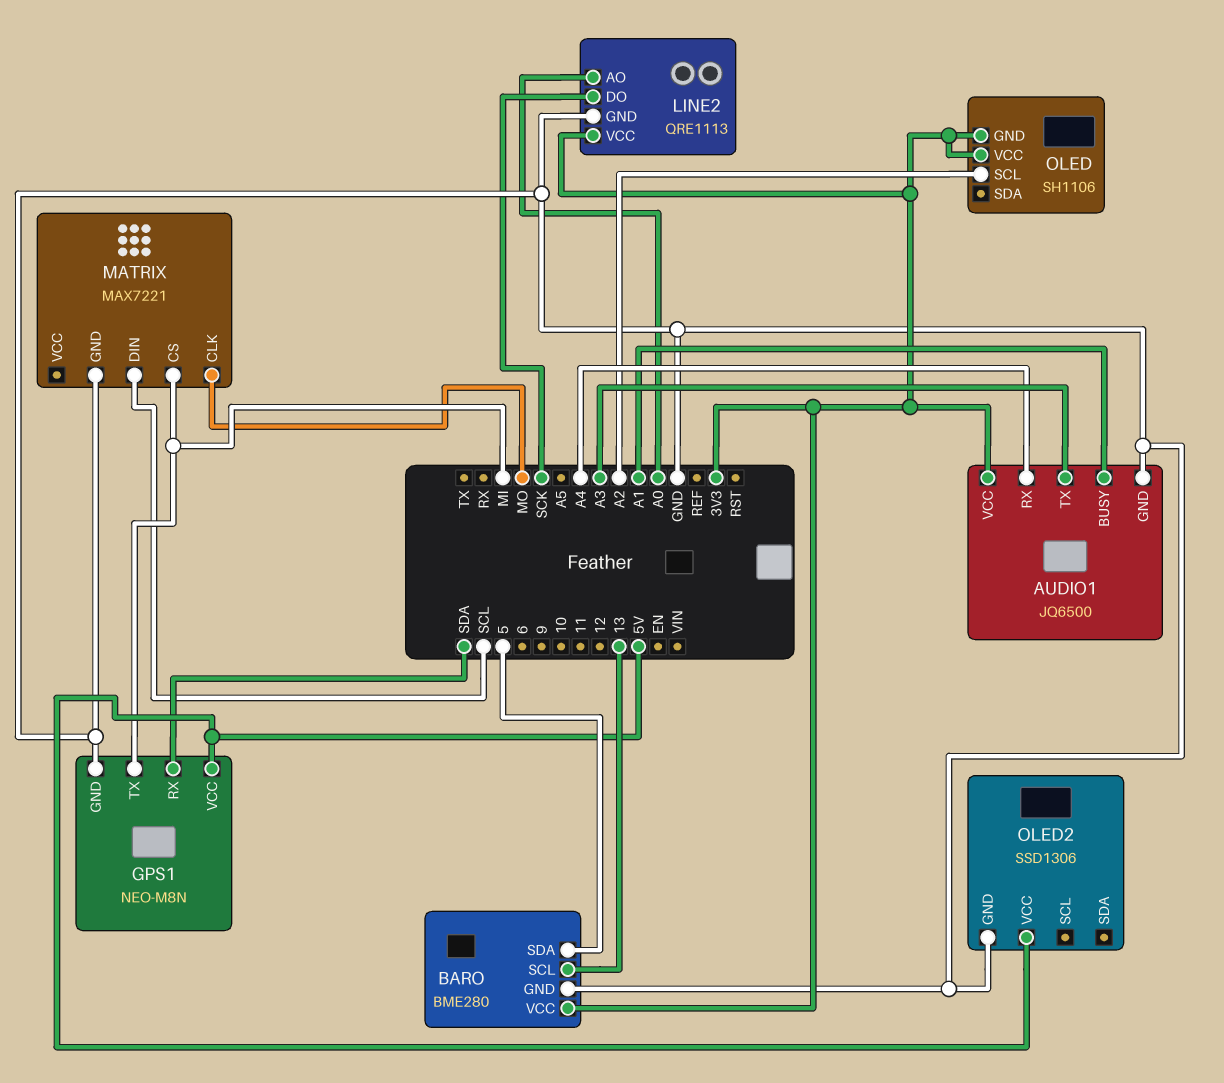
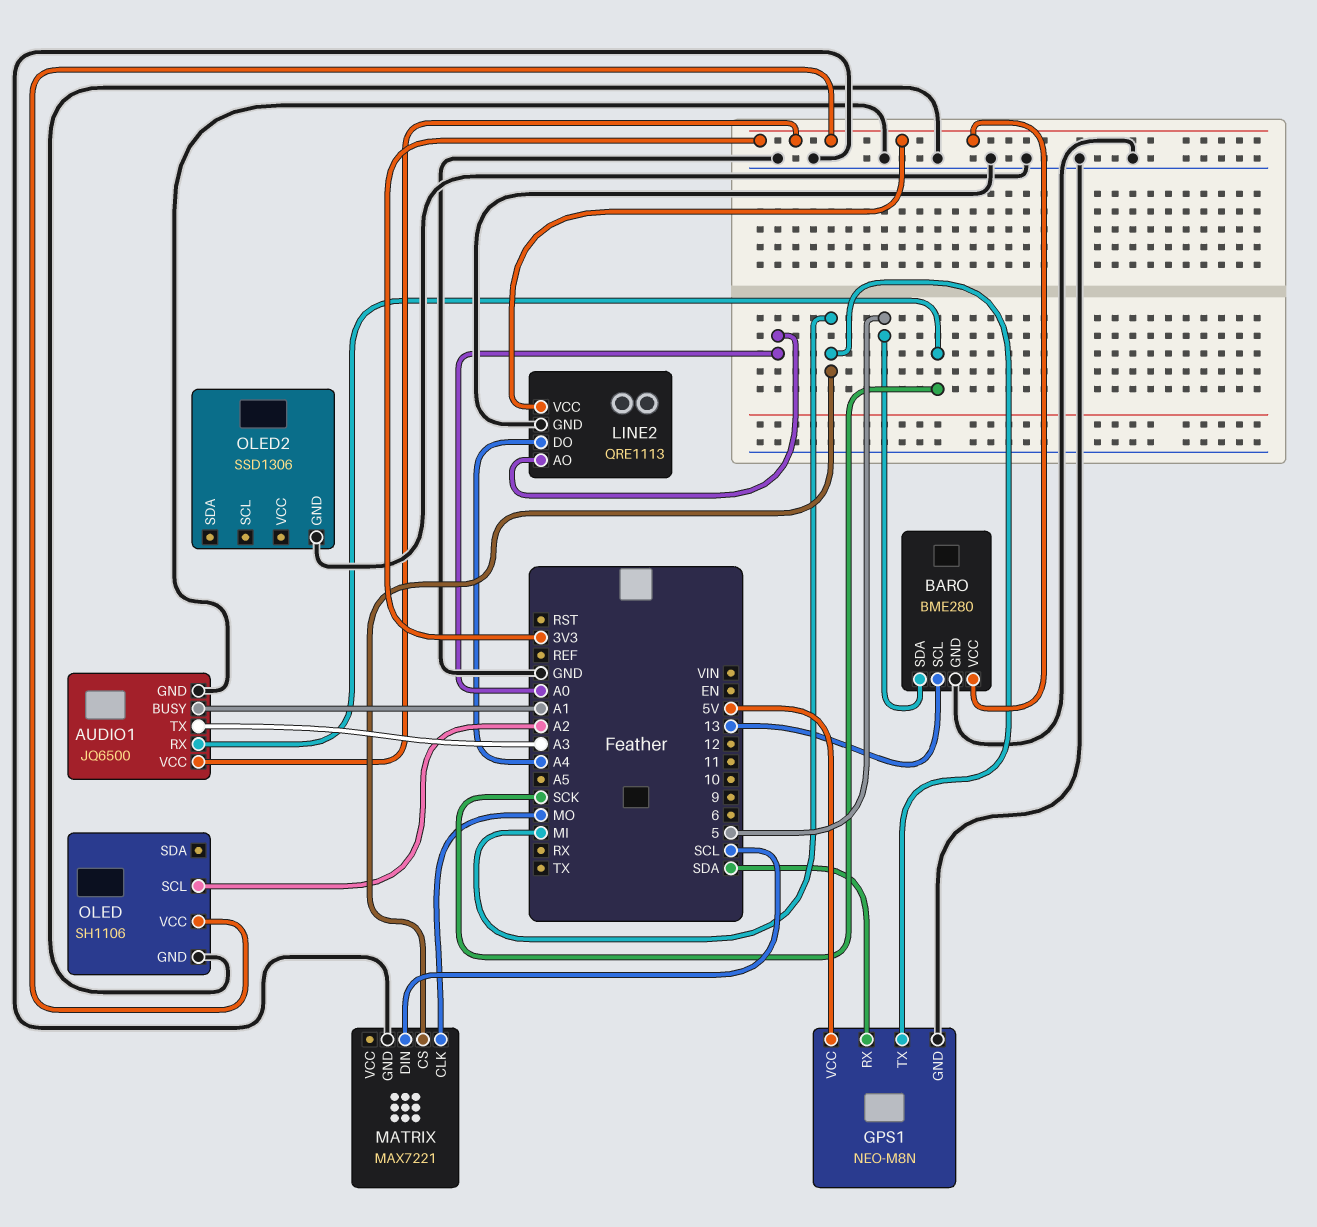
AUDIO1 pin RX: A4 -> SCK
LINE2 pin DO: SCK -> A4
OLED pin GND: 3V3 -> GND
OLED2 pin VCC: 5V -> none

